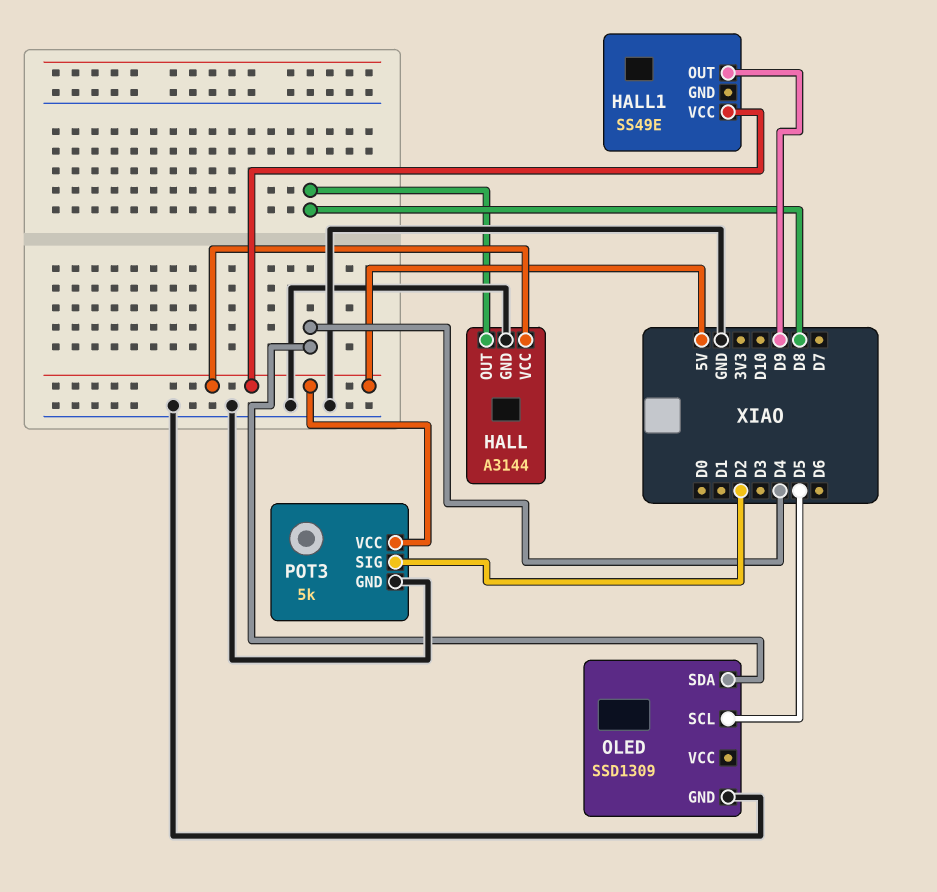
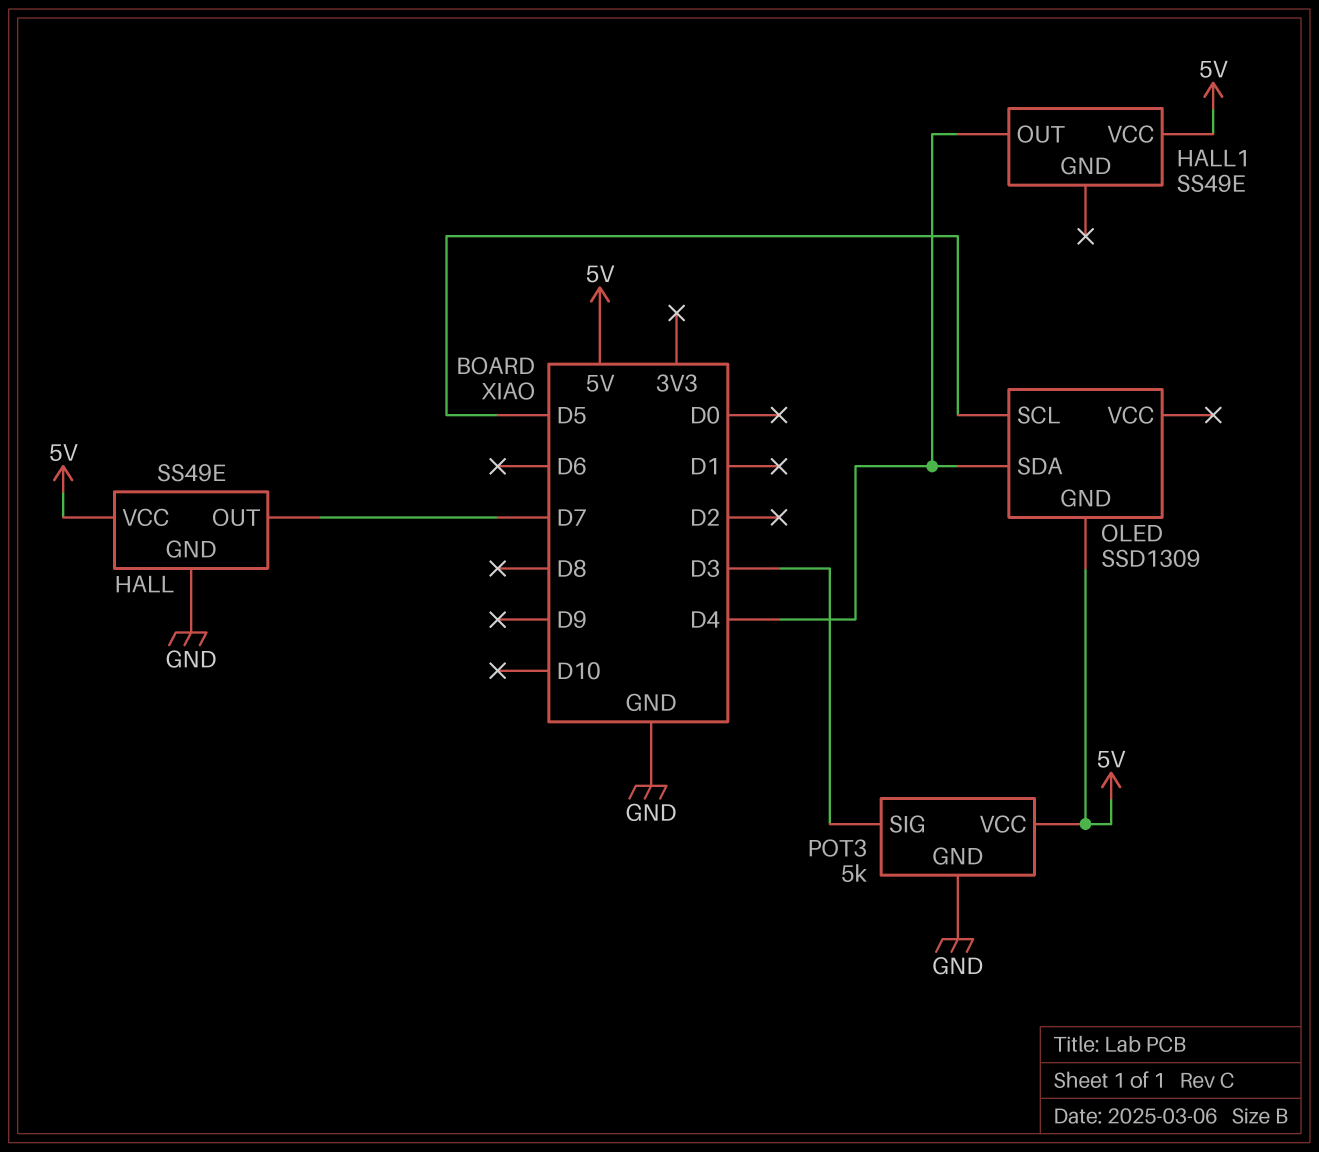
HALL: A3144 -> SS49E
HALL pin OUT: D8 -> D7
HALL1 pin OUT: D9 -> D4
OLED pin GND: GND -> 5V
POT3 pin SIG: D2 -> D3

